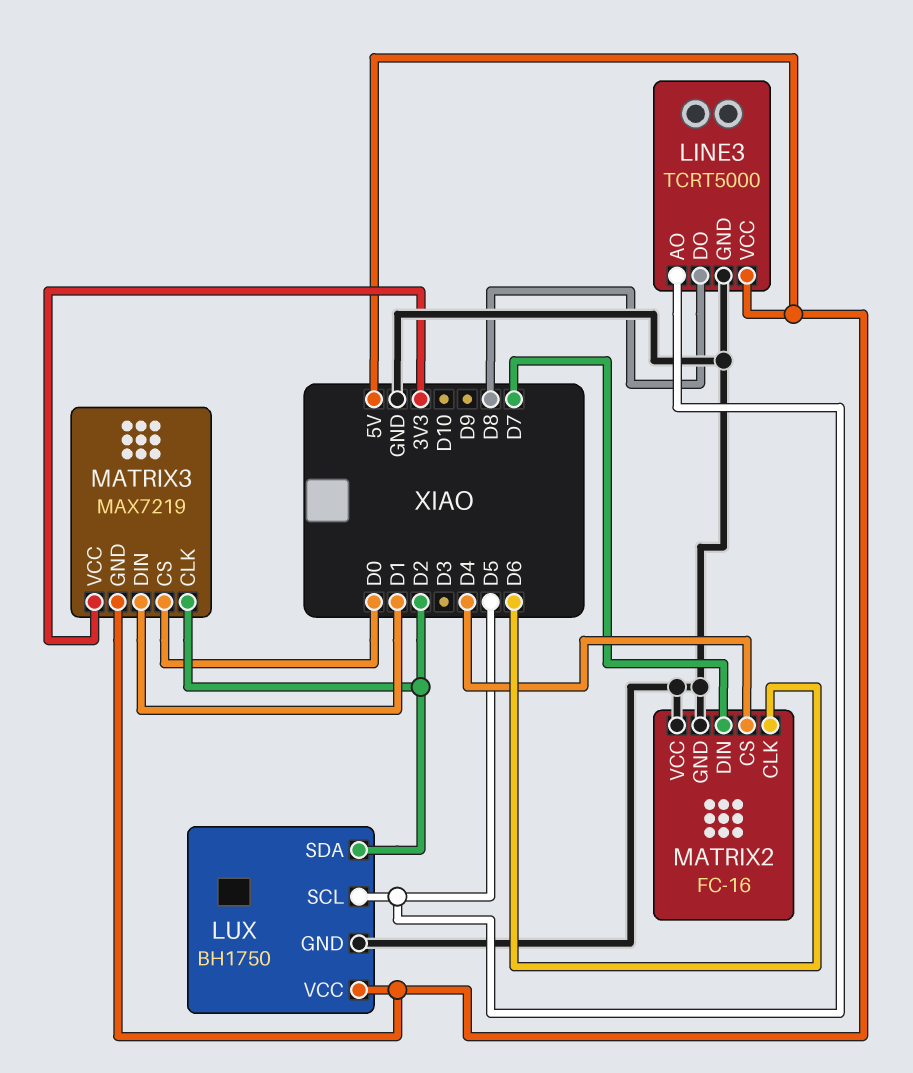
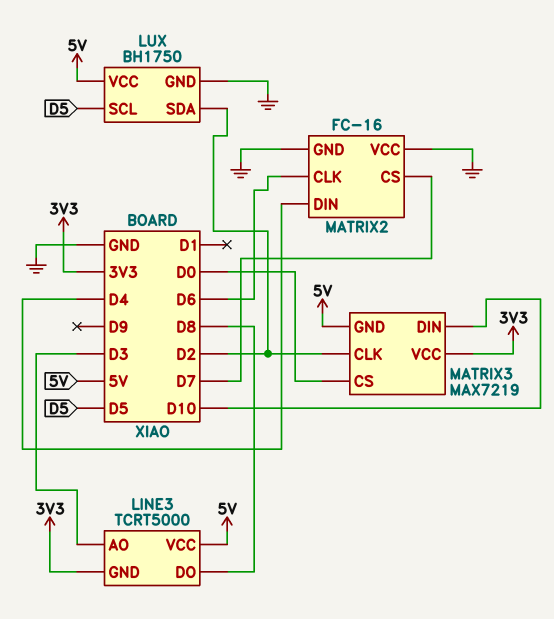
LINE3 pin AO: D5 -> D3
LINE3 pin GND: GND -> 3V3
MATRIX2 pin CS: D4 -> D7
MATRIX2 pin DIN: D7 -> D4
MATRIX3 pin DIN: D1 -> D10

